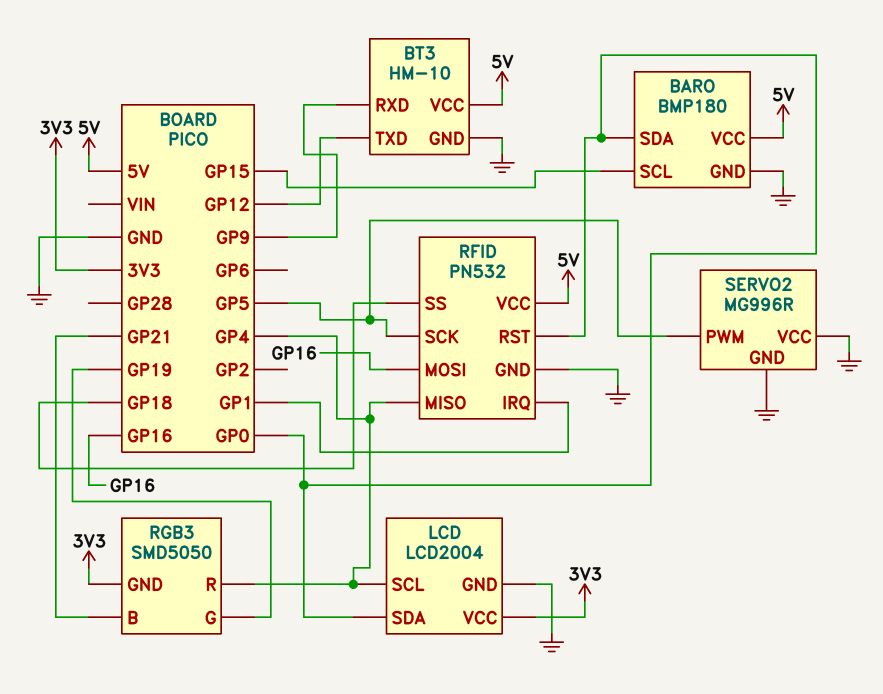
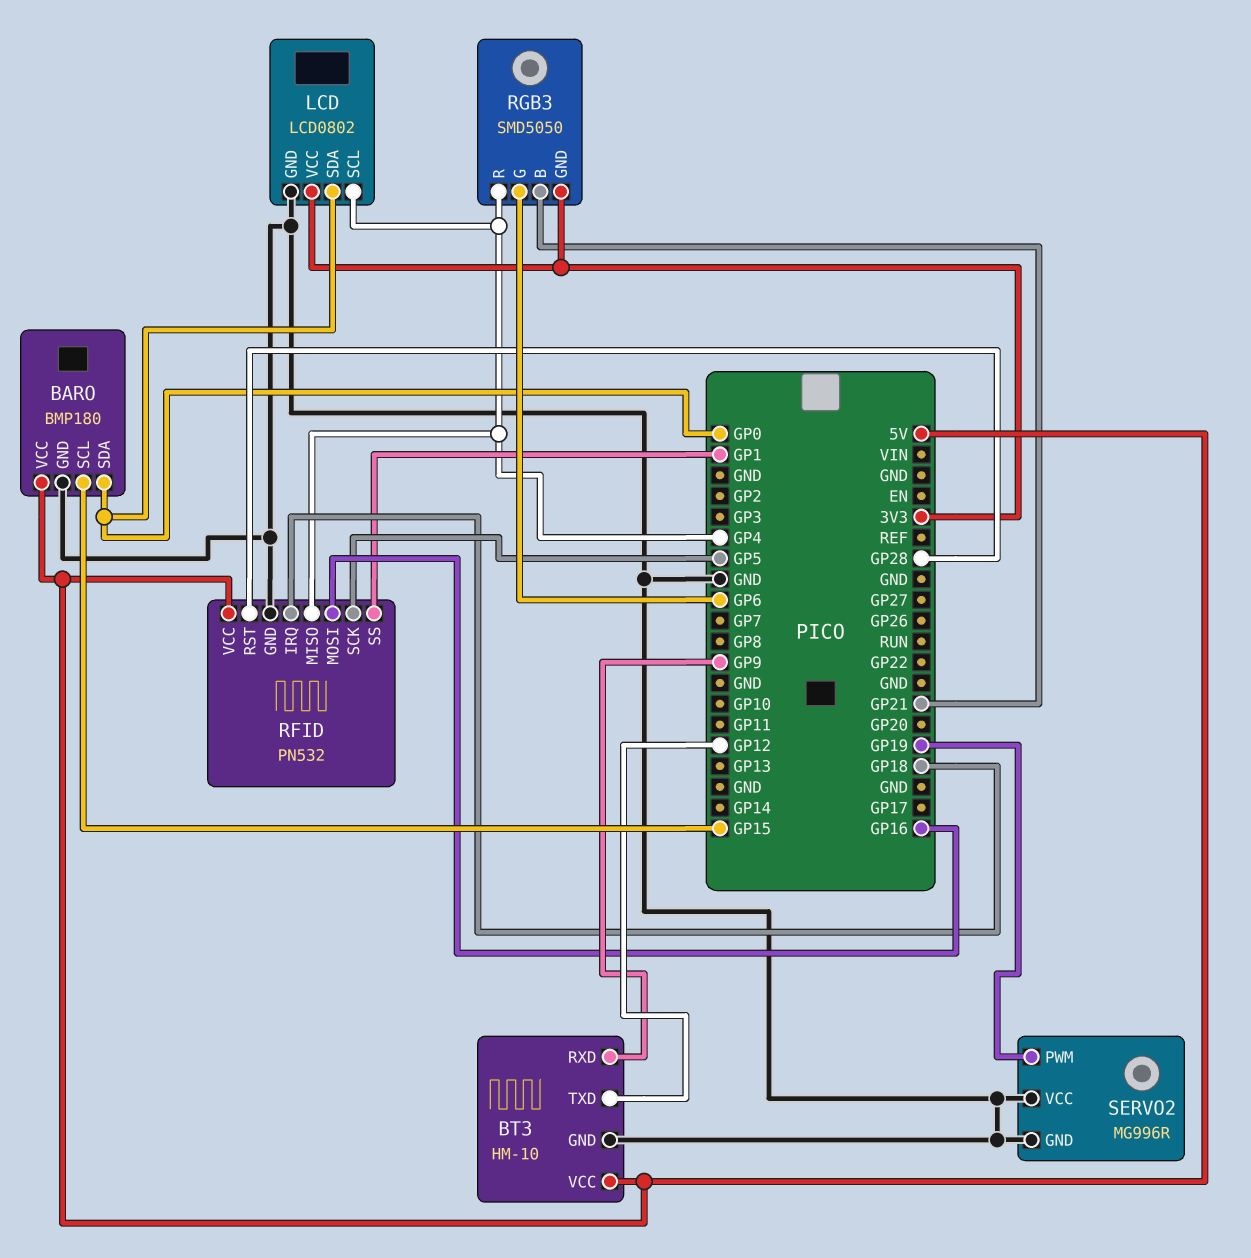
LCD: LCD2004 -> LCD0802
RFID pin IRQ: GP1 -> GP18
RFID pin RST: GP0 -> GP28
RFID pin SS: GP18 -> GP1
RGB3 pin G: GP19 -> GP6
SERVO2 pin PWM: GP5 -> GP19

